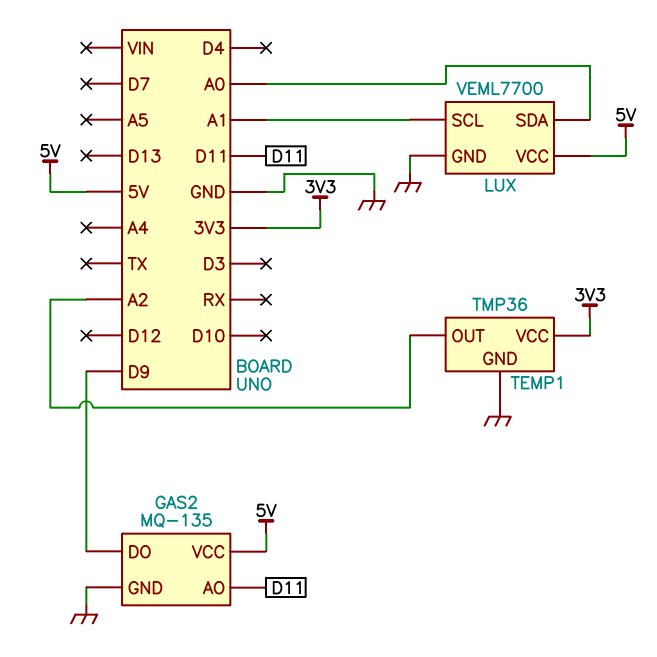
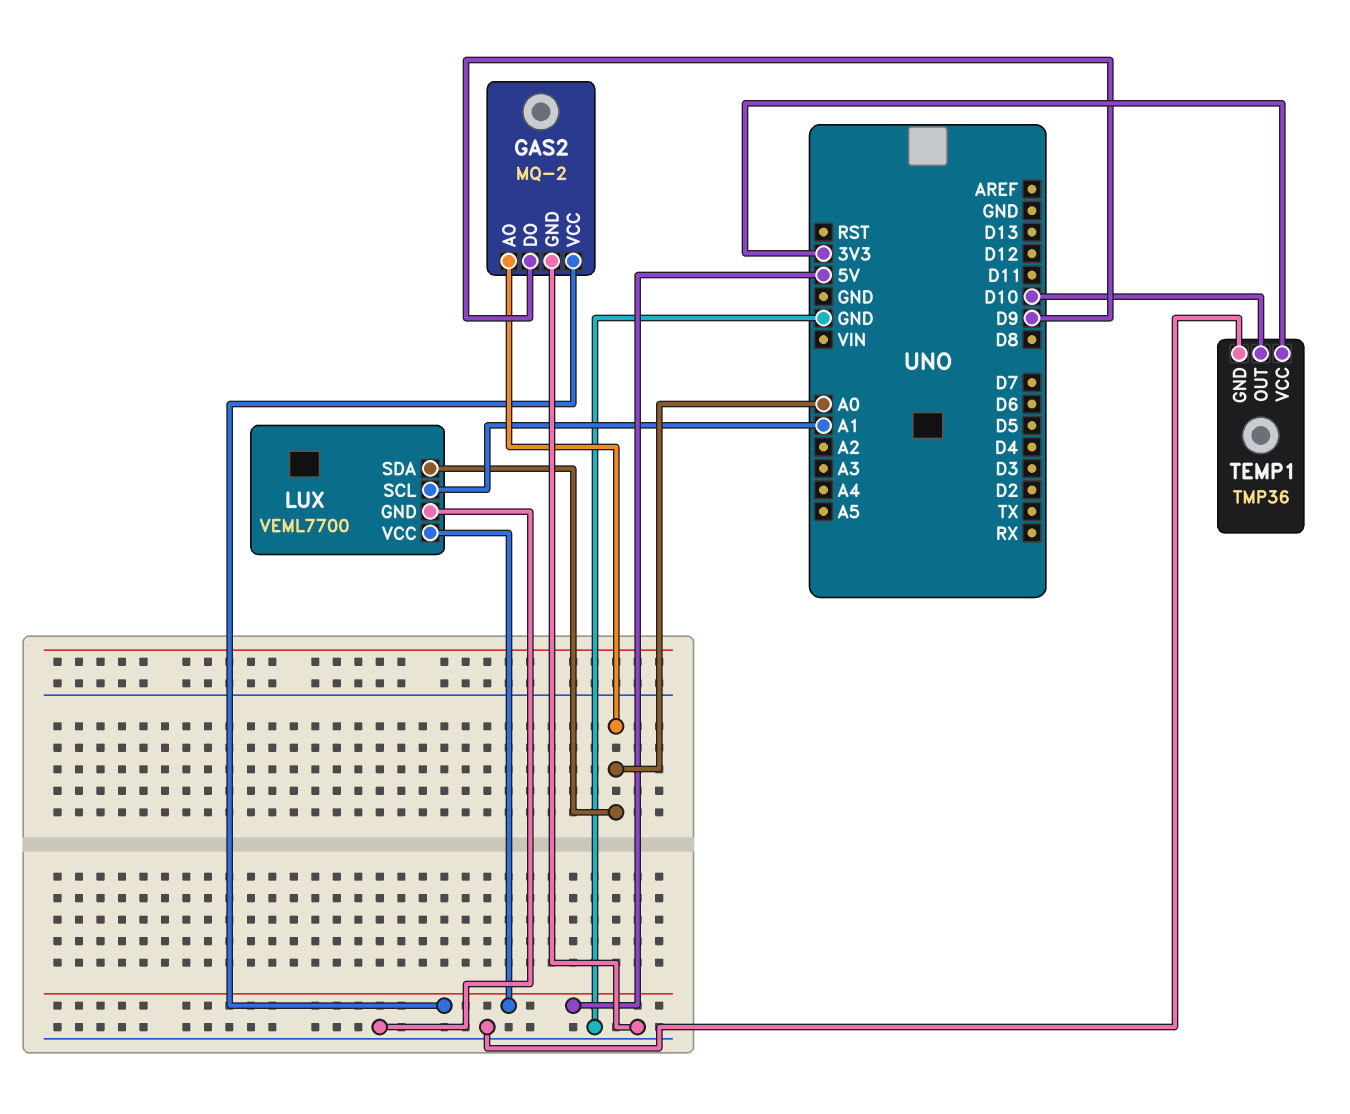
GAS2: MQ-135 -> MQ-2
GAS2 pin AO: D11 -> A0
TEMP1 pin OUT: A2 -> D10

